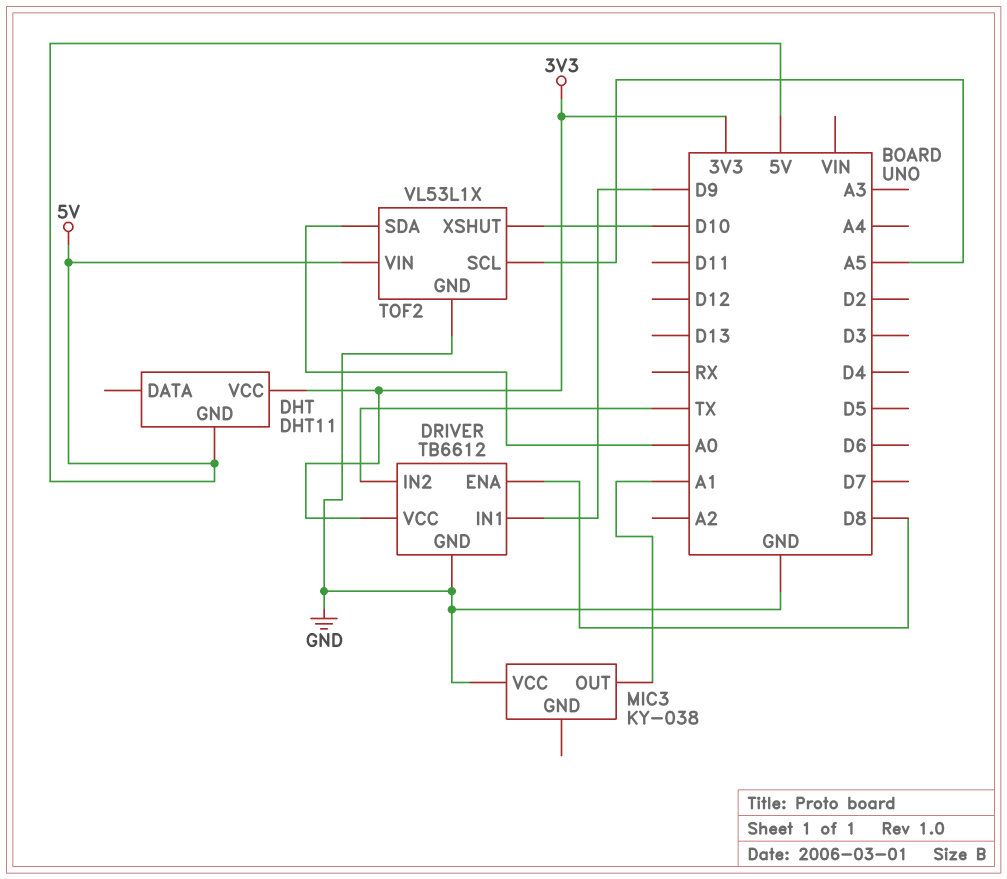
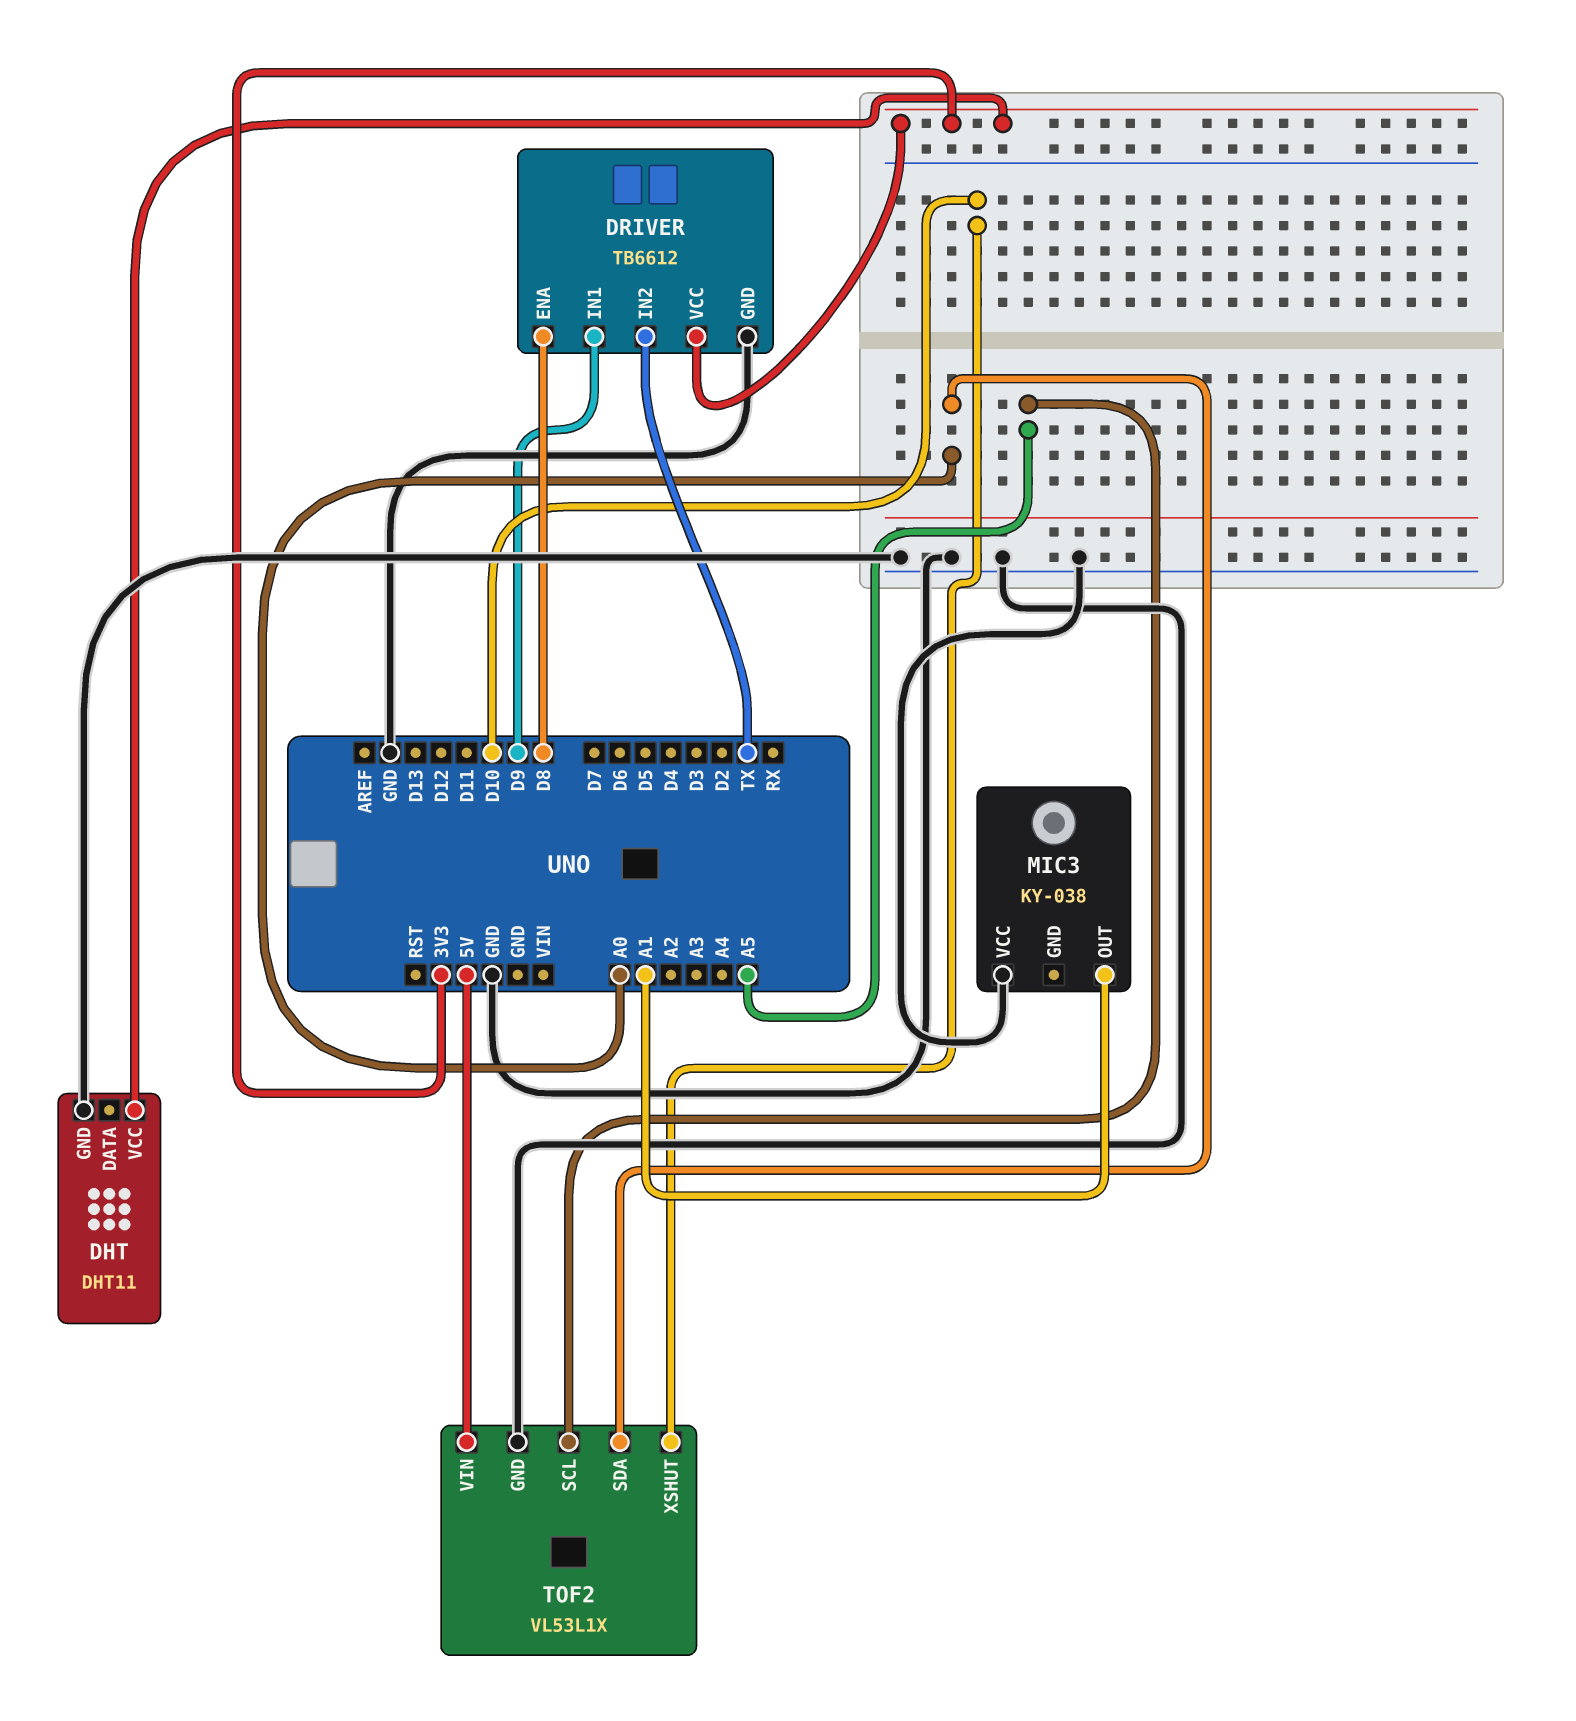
DHT pin GND: 5V -> GND

